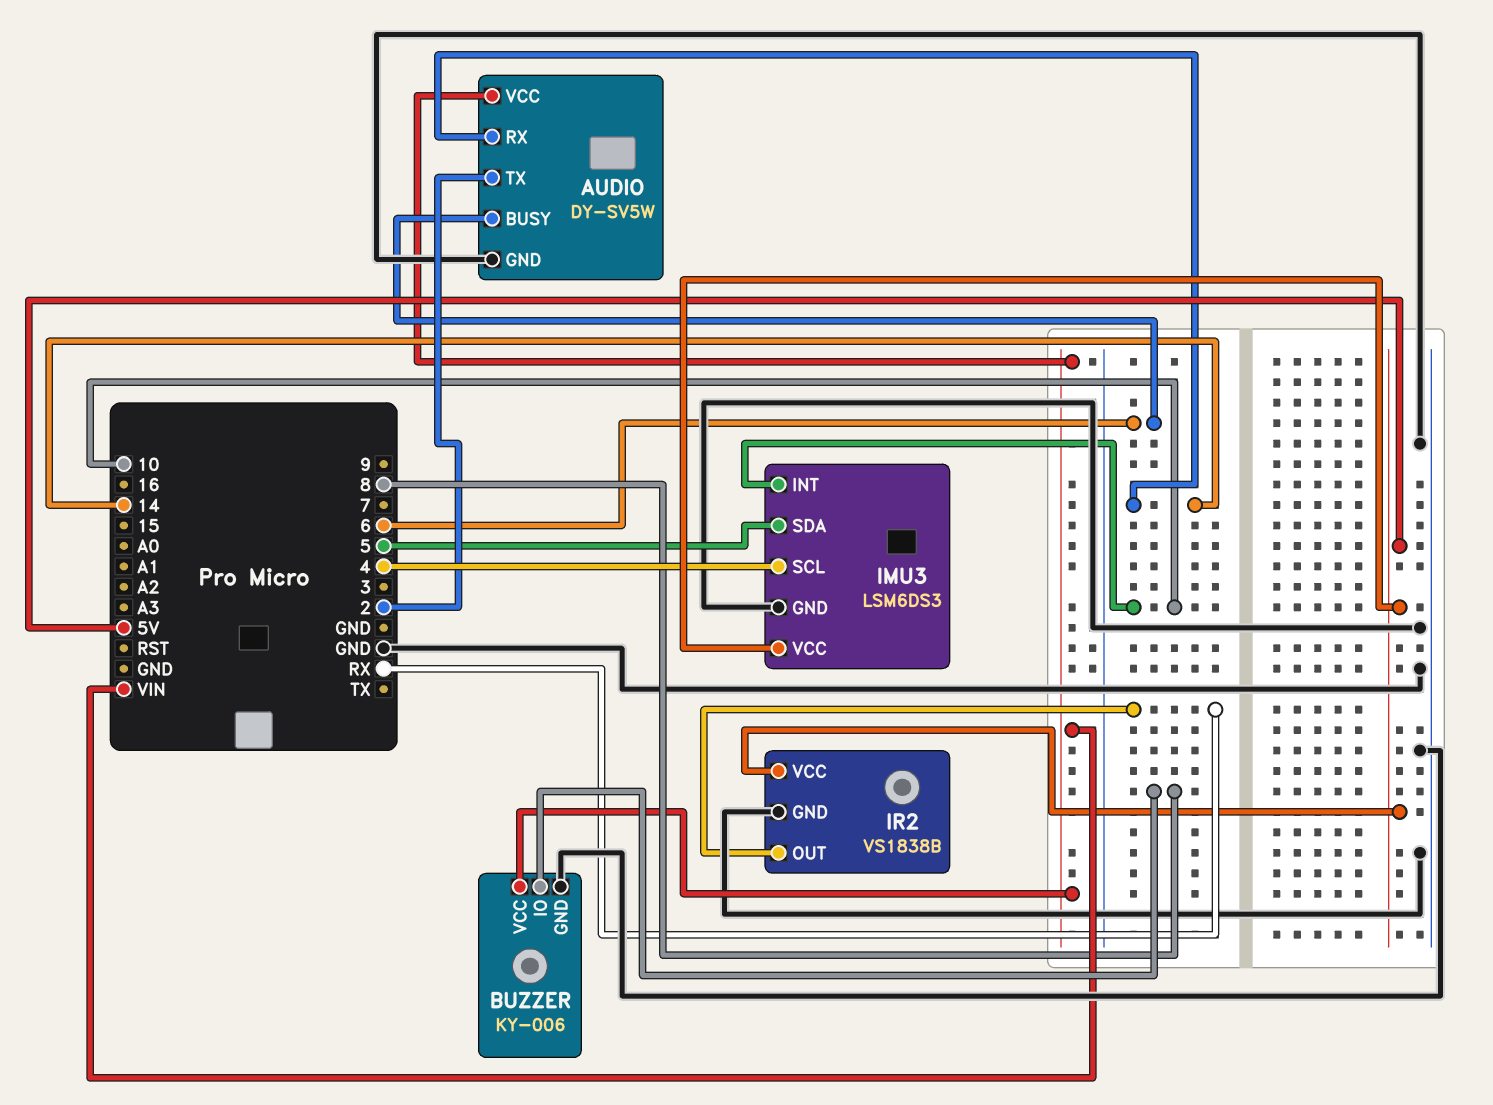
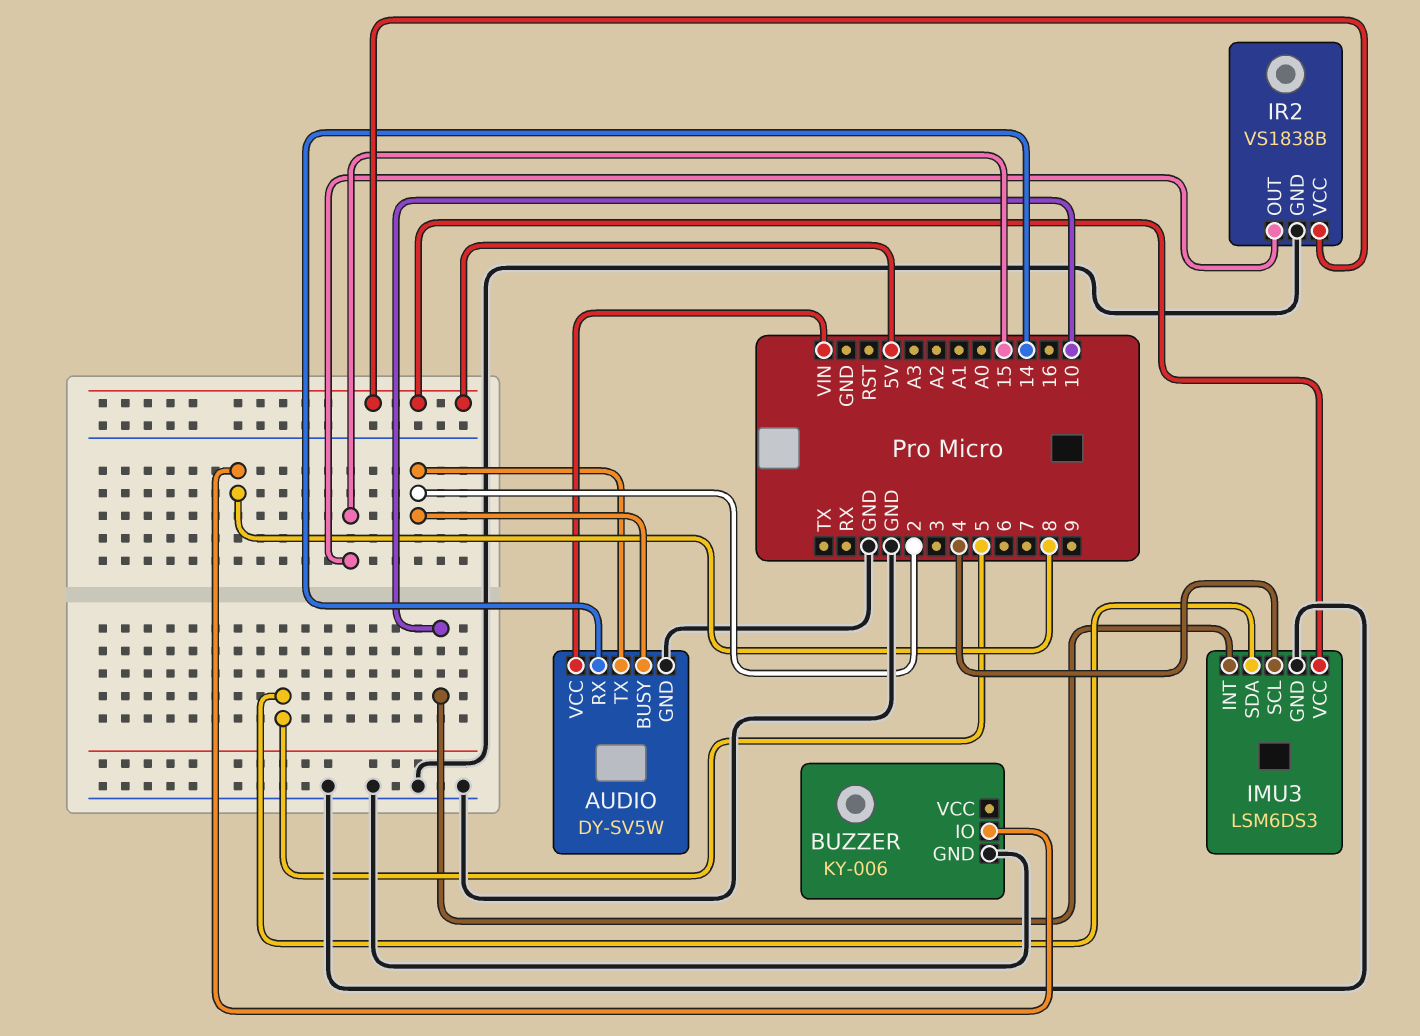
AUDIO pin BUSY: 6 -> 2
BUZZER pin VCC: VIN -> none
IR2 pin OUT: RX -> 15

